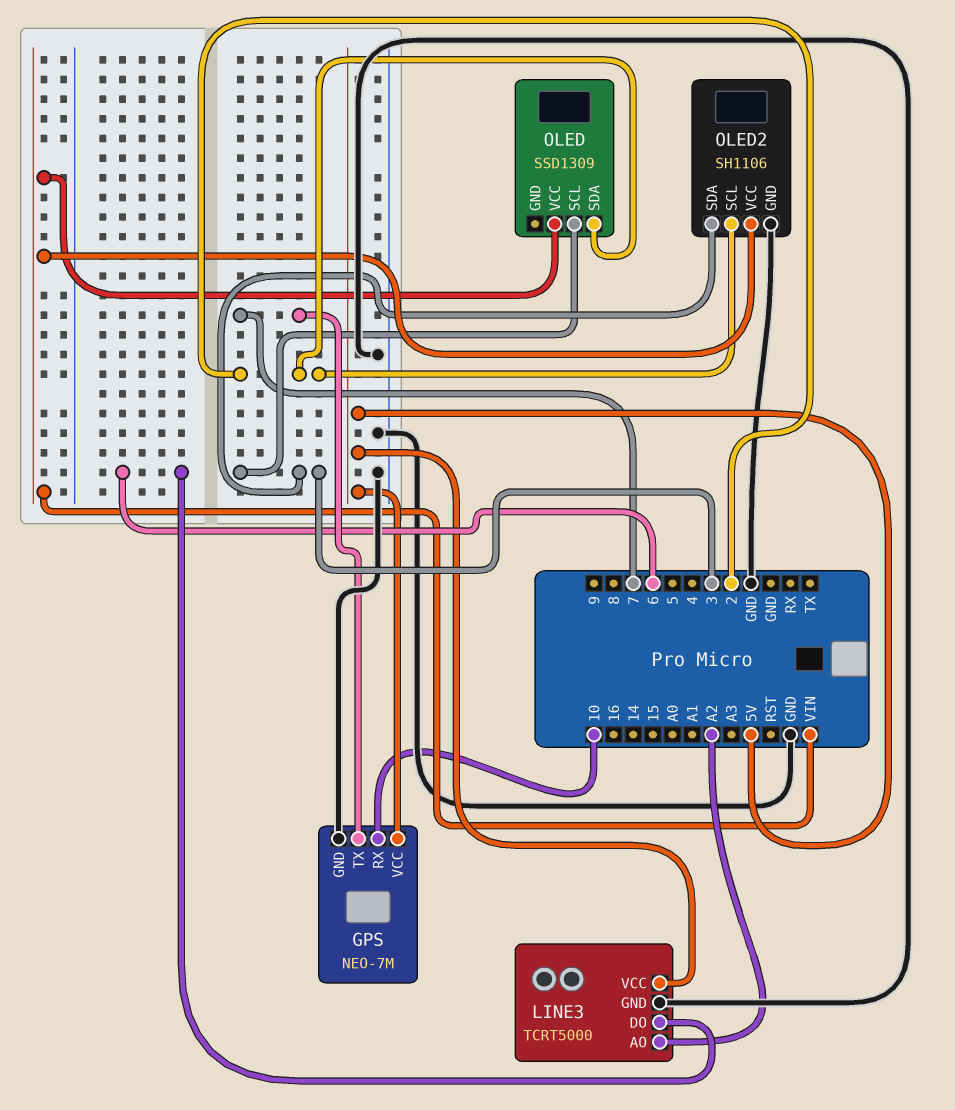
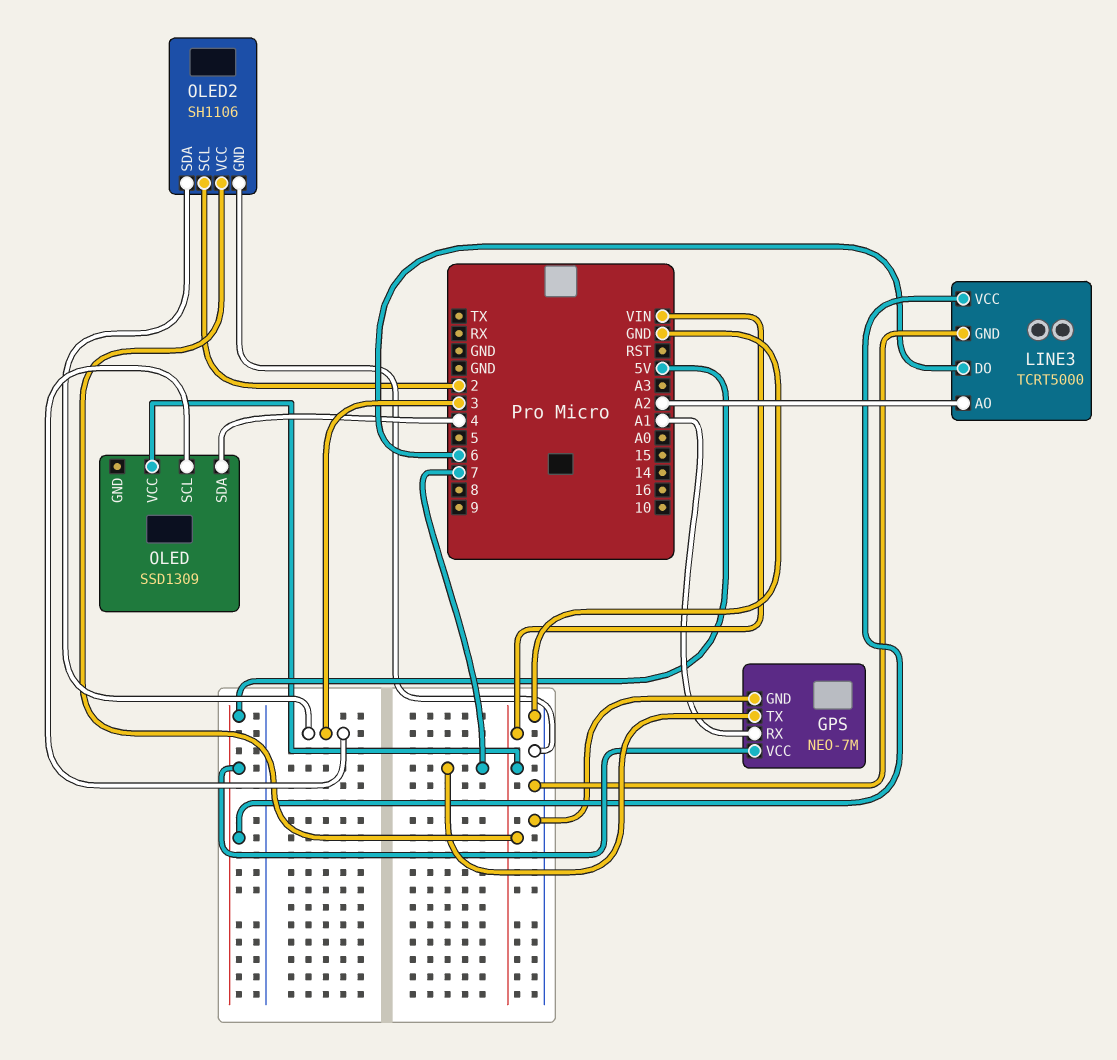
GPS pin RX: 10 -> A1
OLED pin SDA: 2 -> 4

